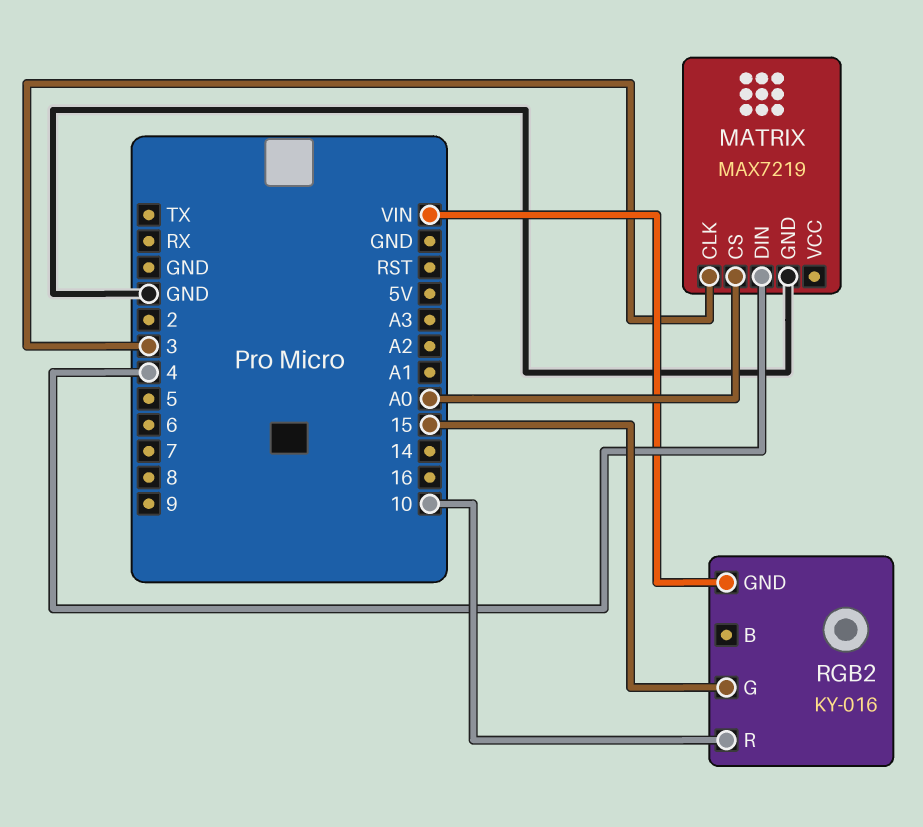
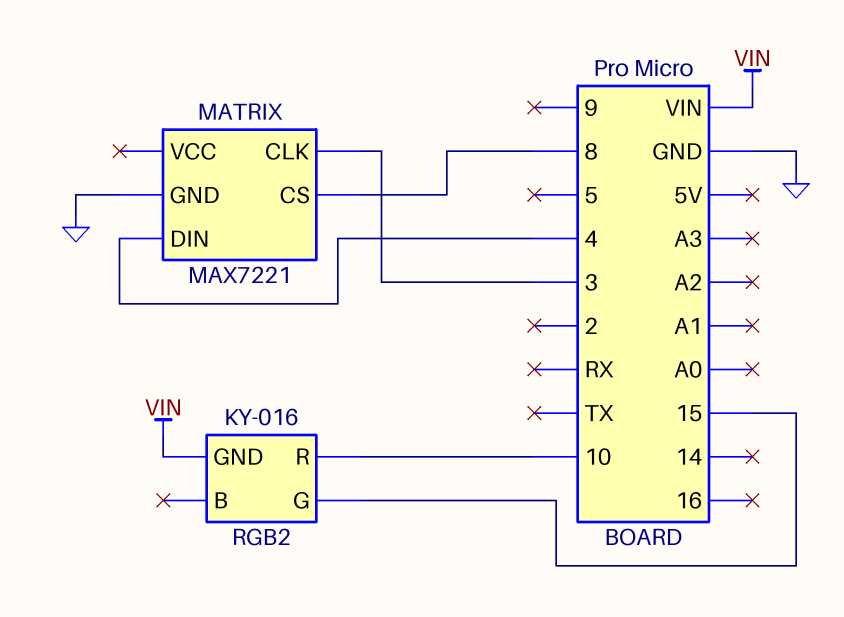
MATRIX: MAX7219 -> MAX7221
MATRIX pin CS: A0 -> 8

